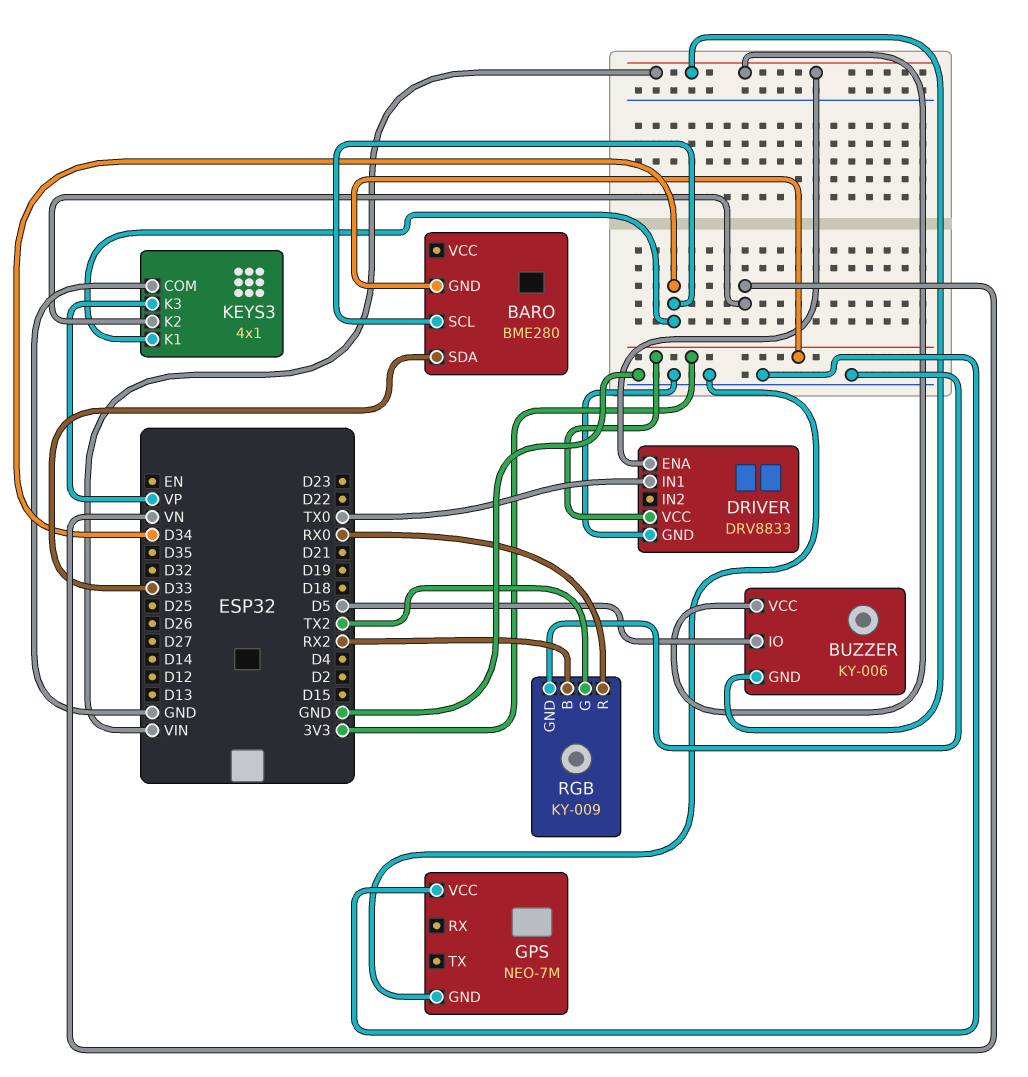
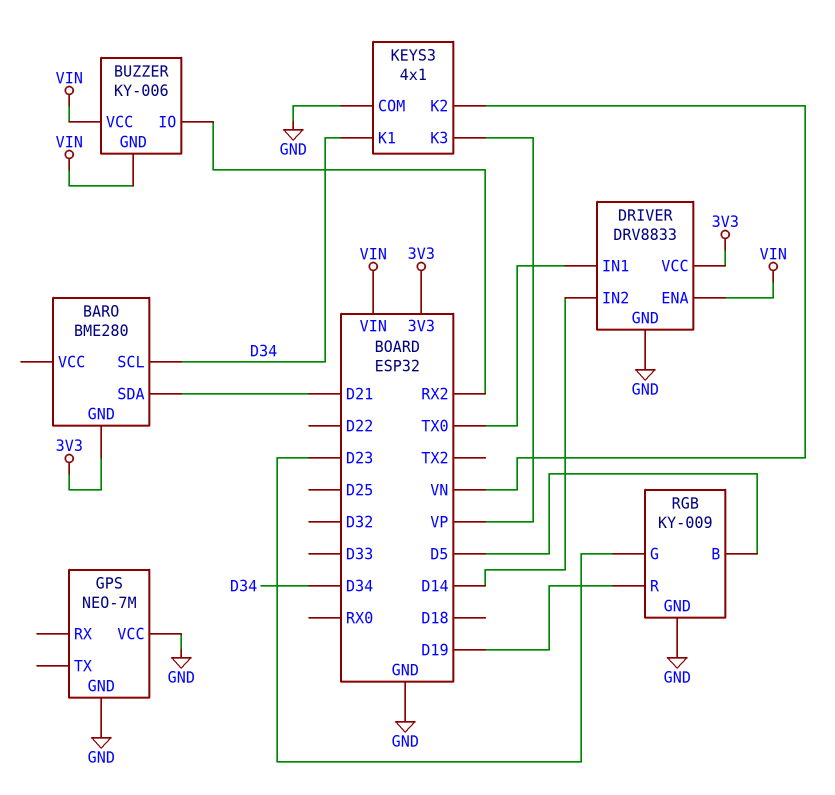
BARO pin SDA: D33 -> D21
BUZZER pin IO: D5 -> RX2
DRIVER pin IN2: none -> D14
RGB pin B: RX2 -> D5
RGB pin G: TX2 -> D23
RGB pin R: RX0 -> D19

